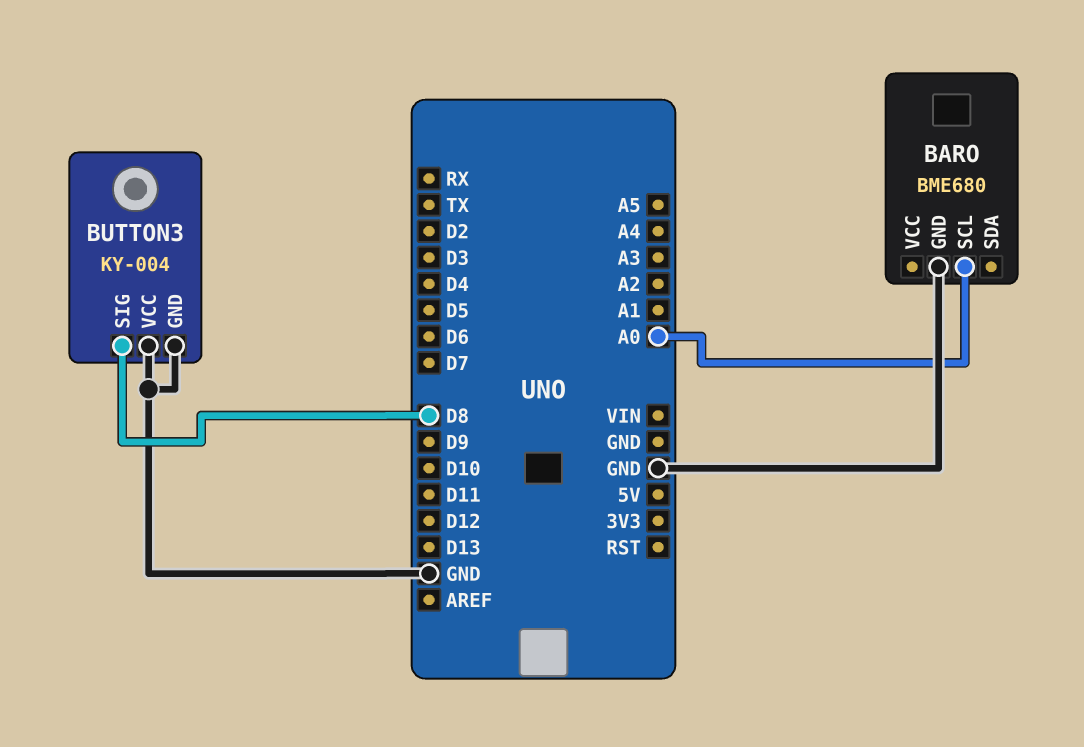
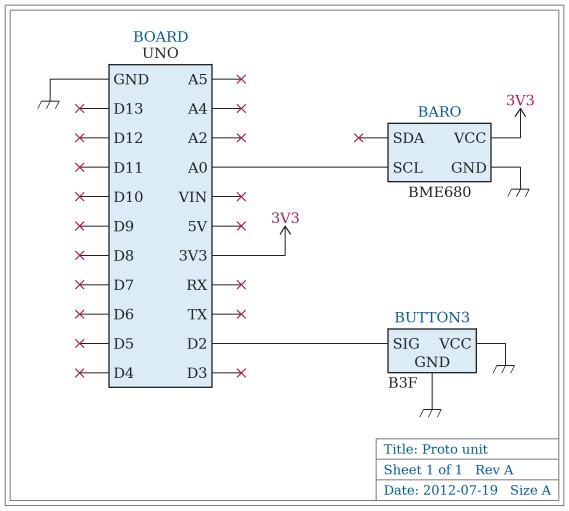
BARO pin VCC: none -> 3V3
BUTTON3: KY-004 -> B3F
BUTTON3 pin SIG: D8 -> D2

